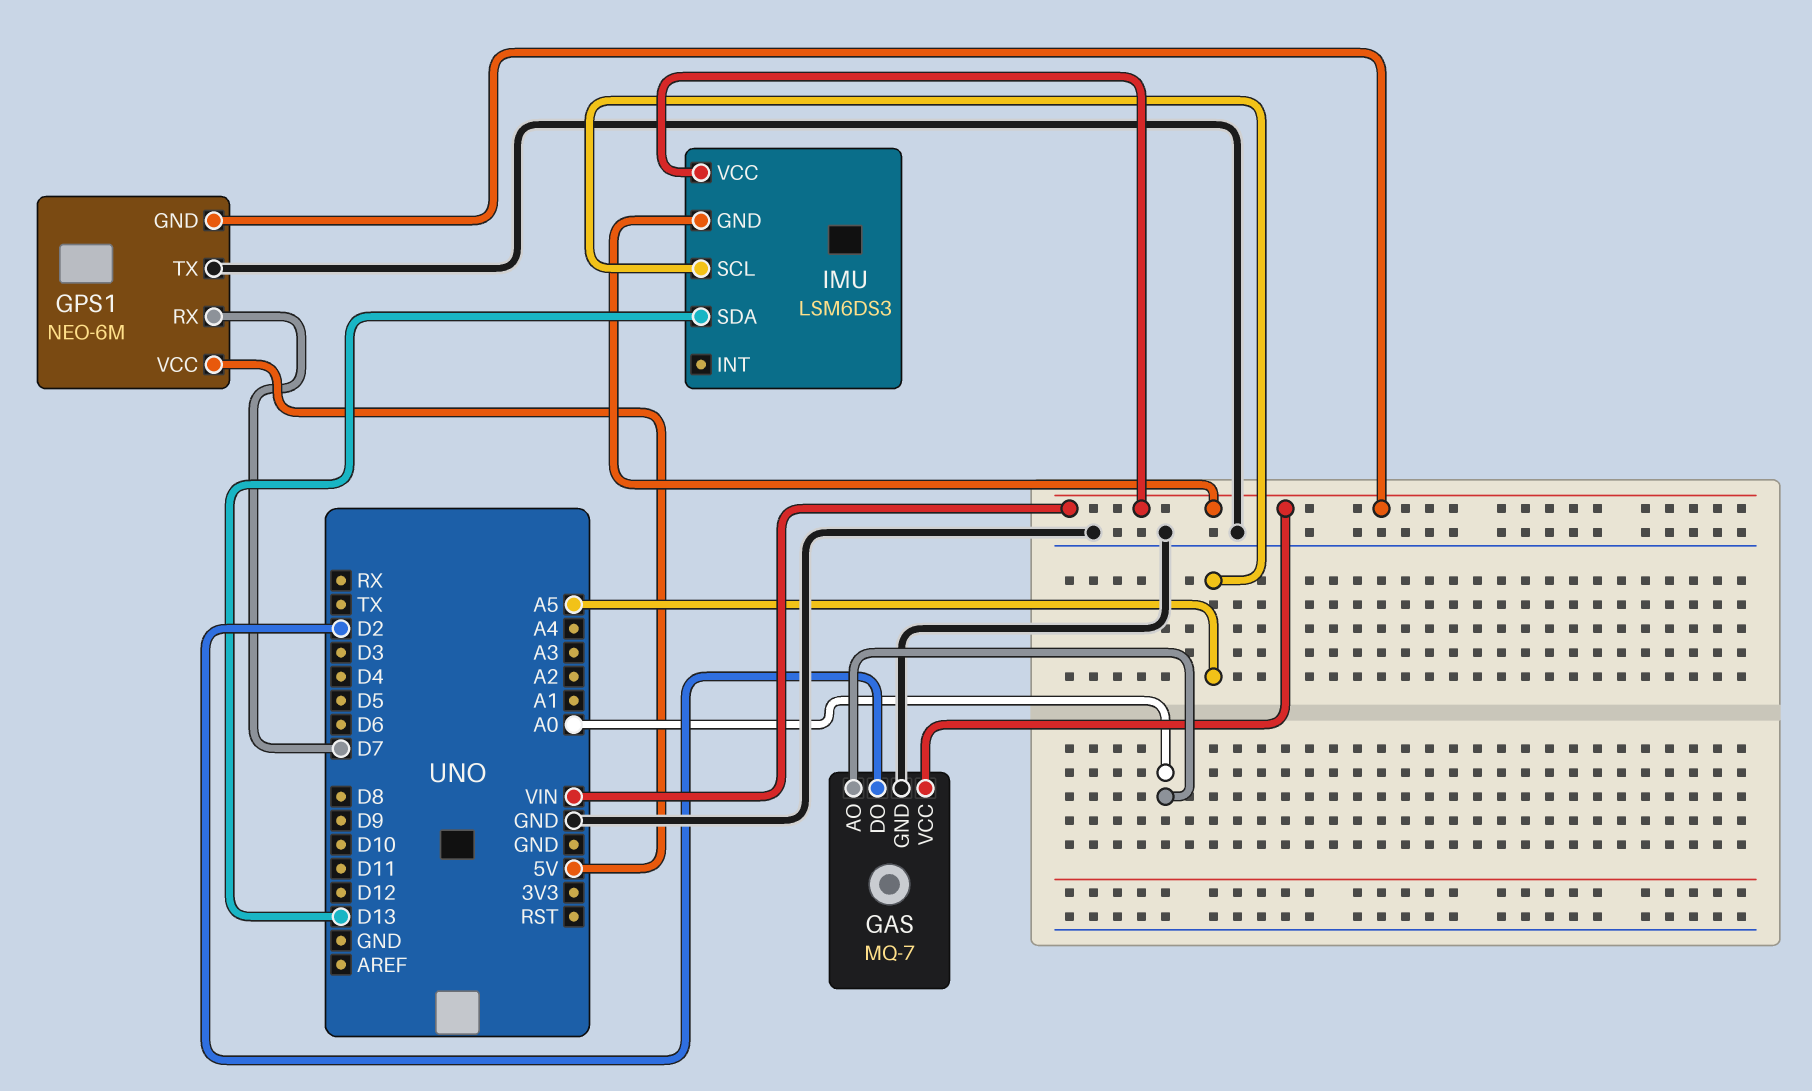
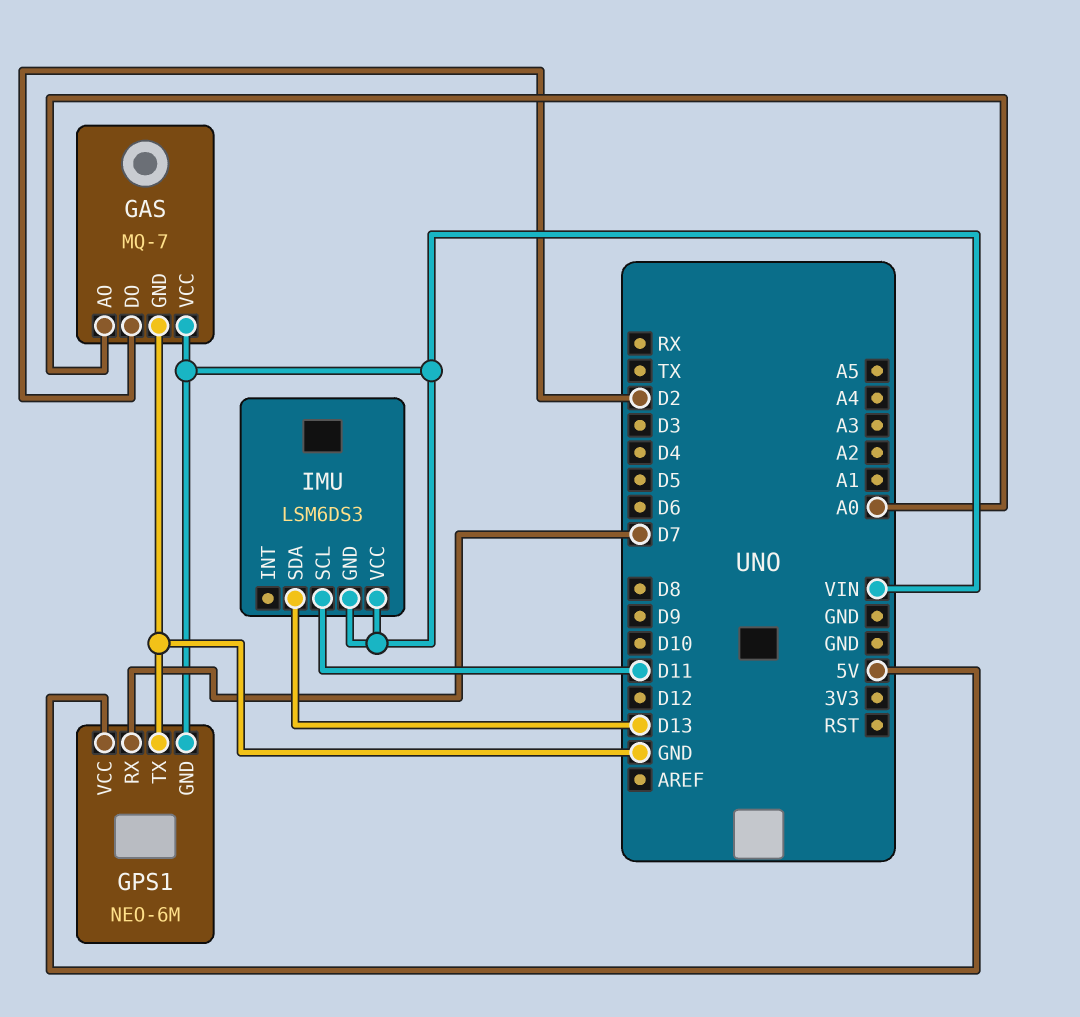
IMU pin SCL: A5 -> D11

